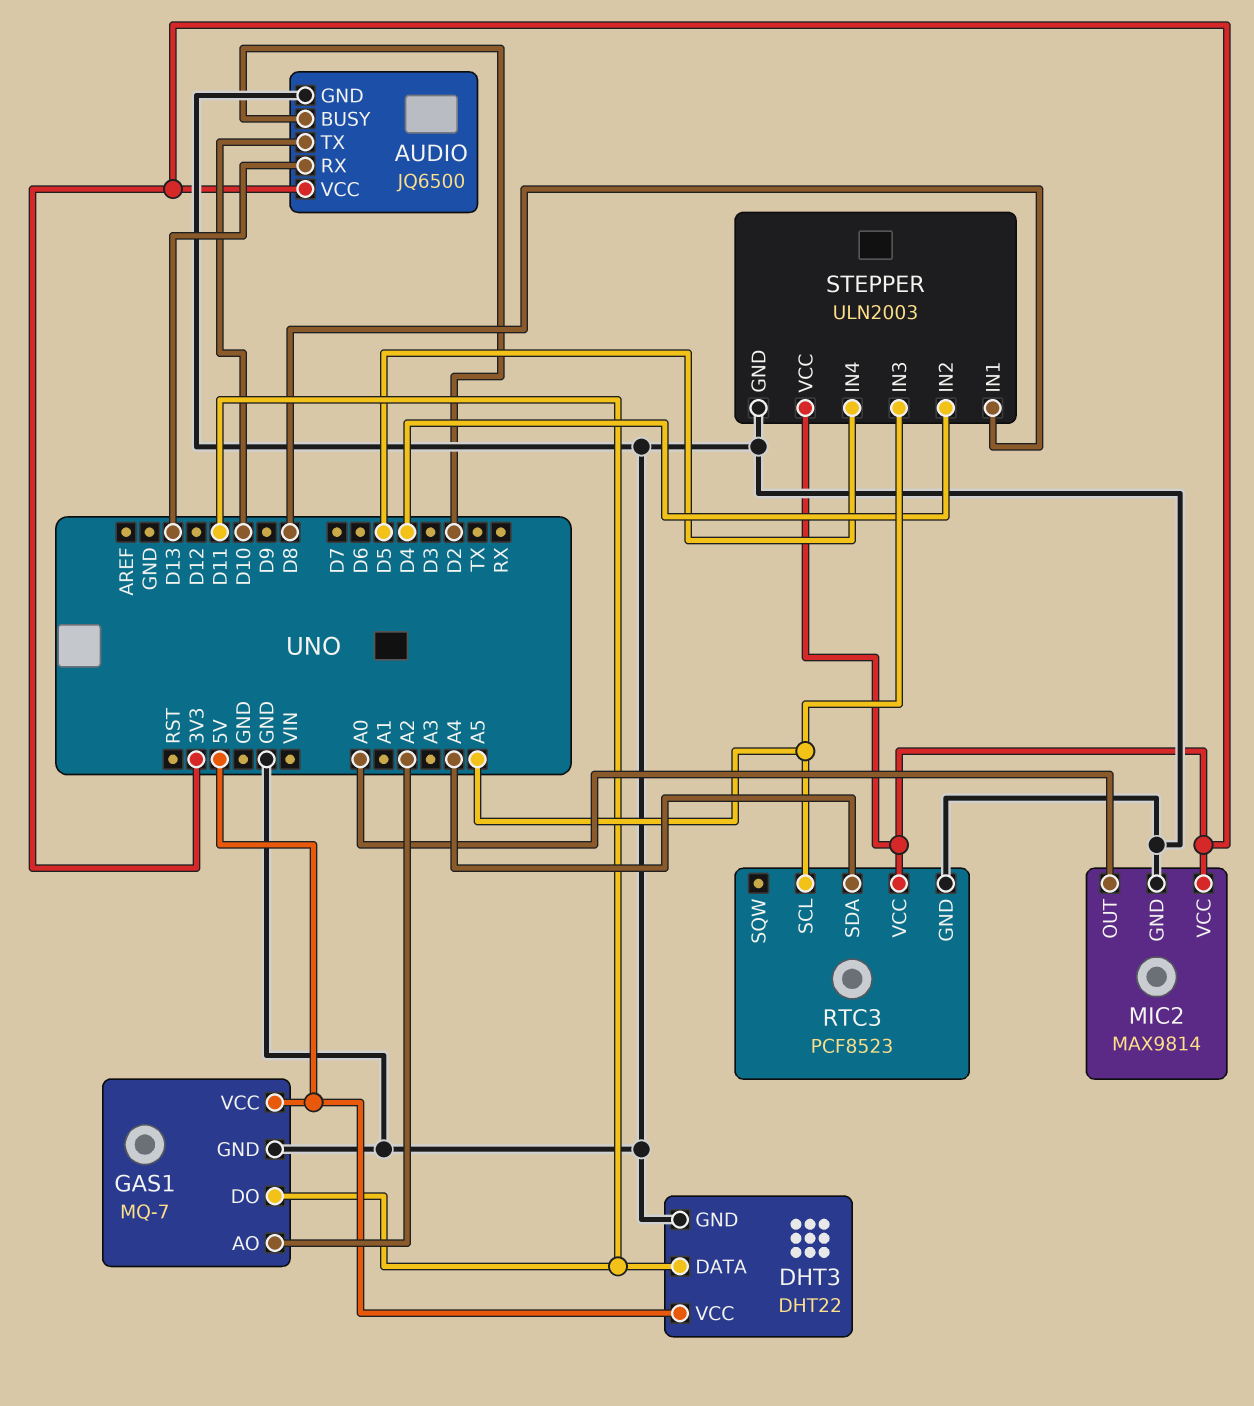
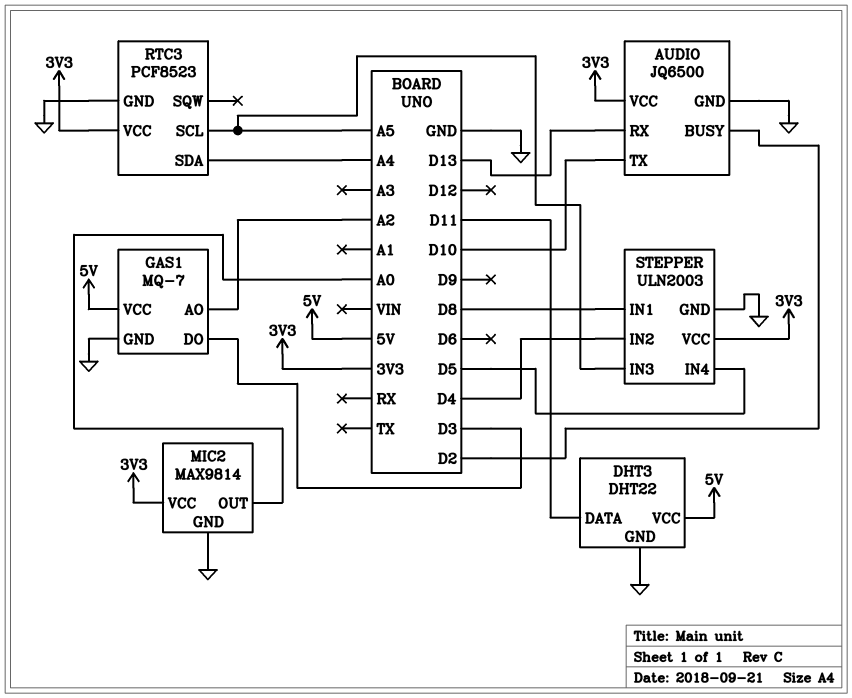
GAS1 pin DO: D11 -> D3

